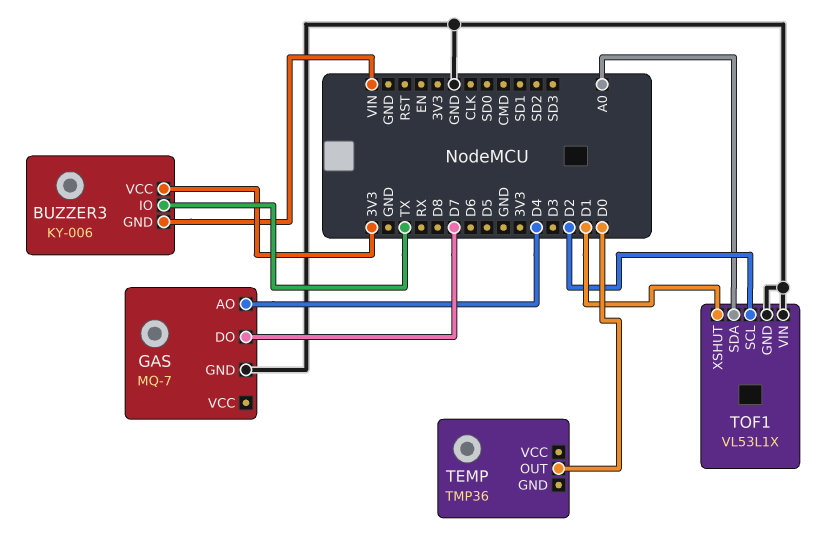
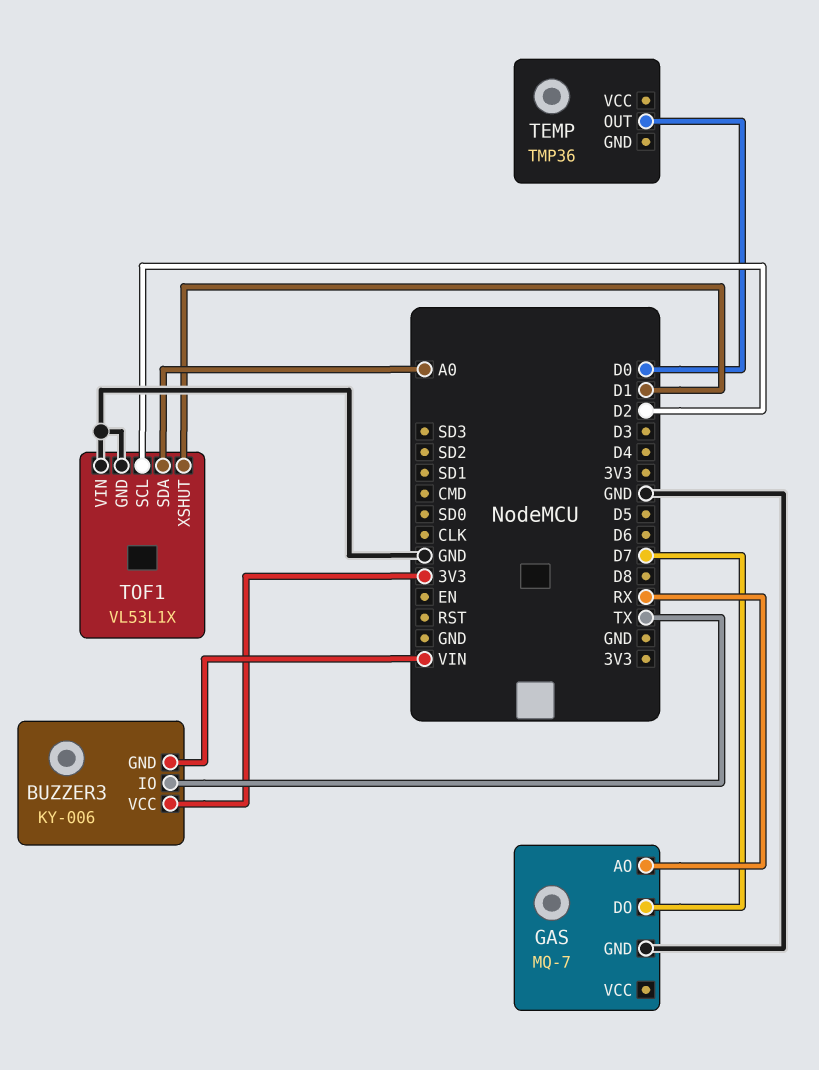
GAS pin AO: D4 -> RX

